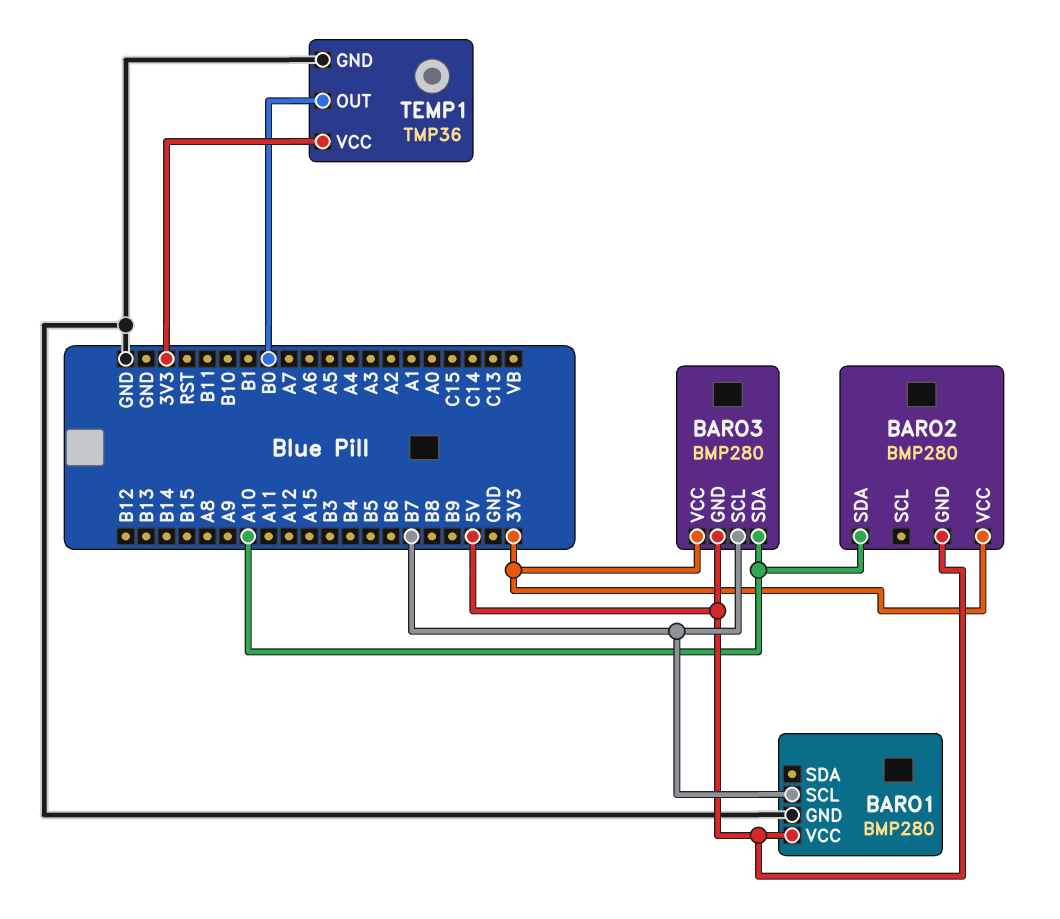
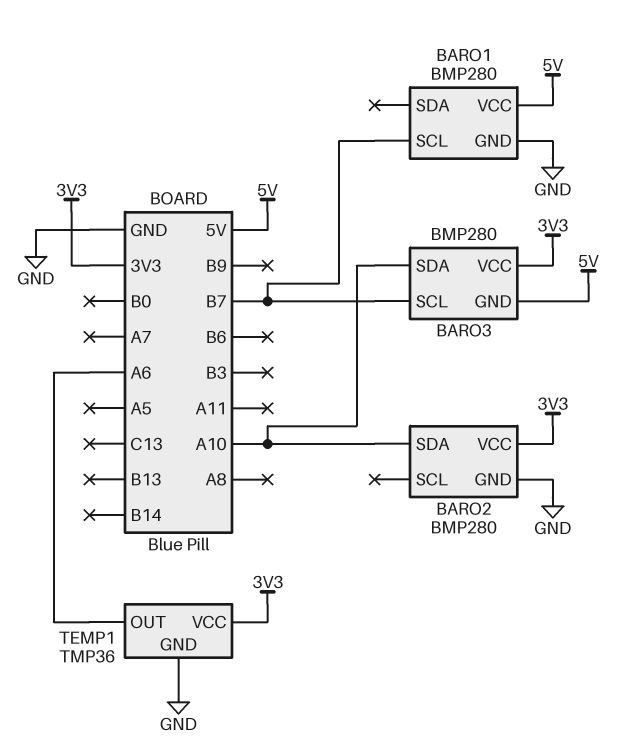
BARO2 pin GND: 5V -> GND
TEMP1 pin OUT: B0 -> A6

